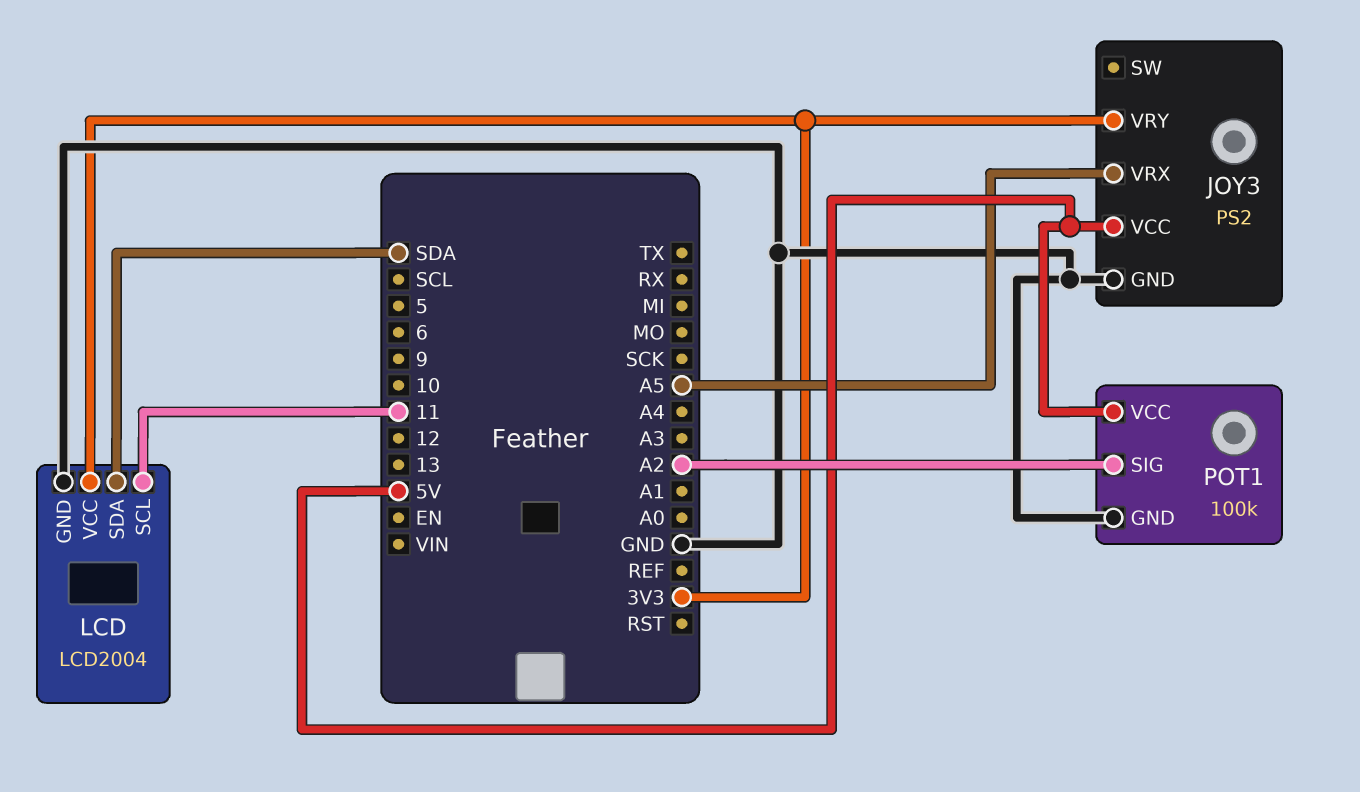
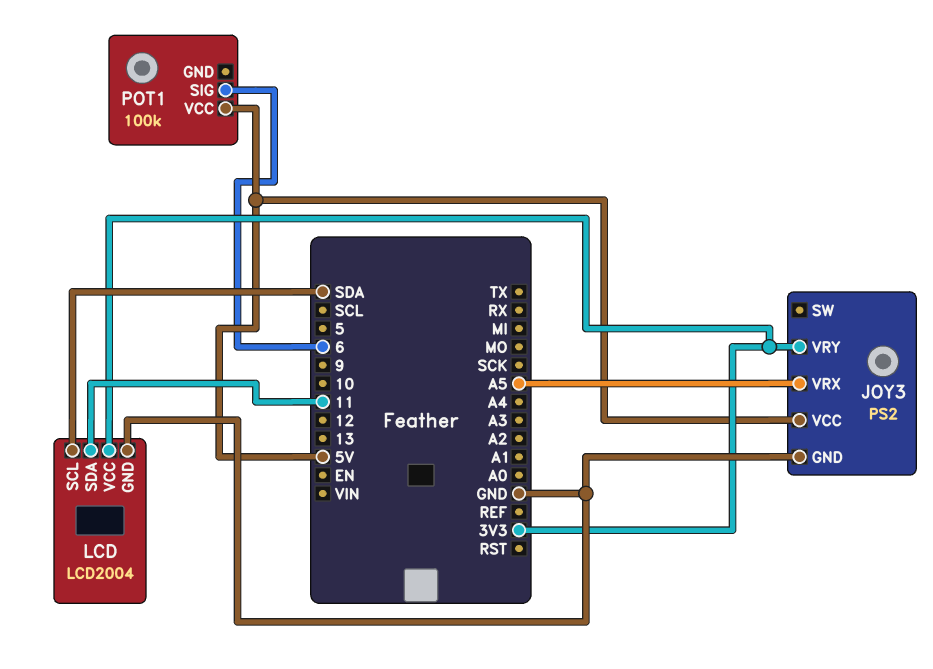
LCD pin SCL: 11 -> SDA
LCD pin SDA: SDA -> 11
POT1 pin GND: GND -> none
POT1 pin SIG: A2 -> 6

